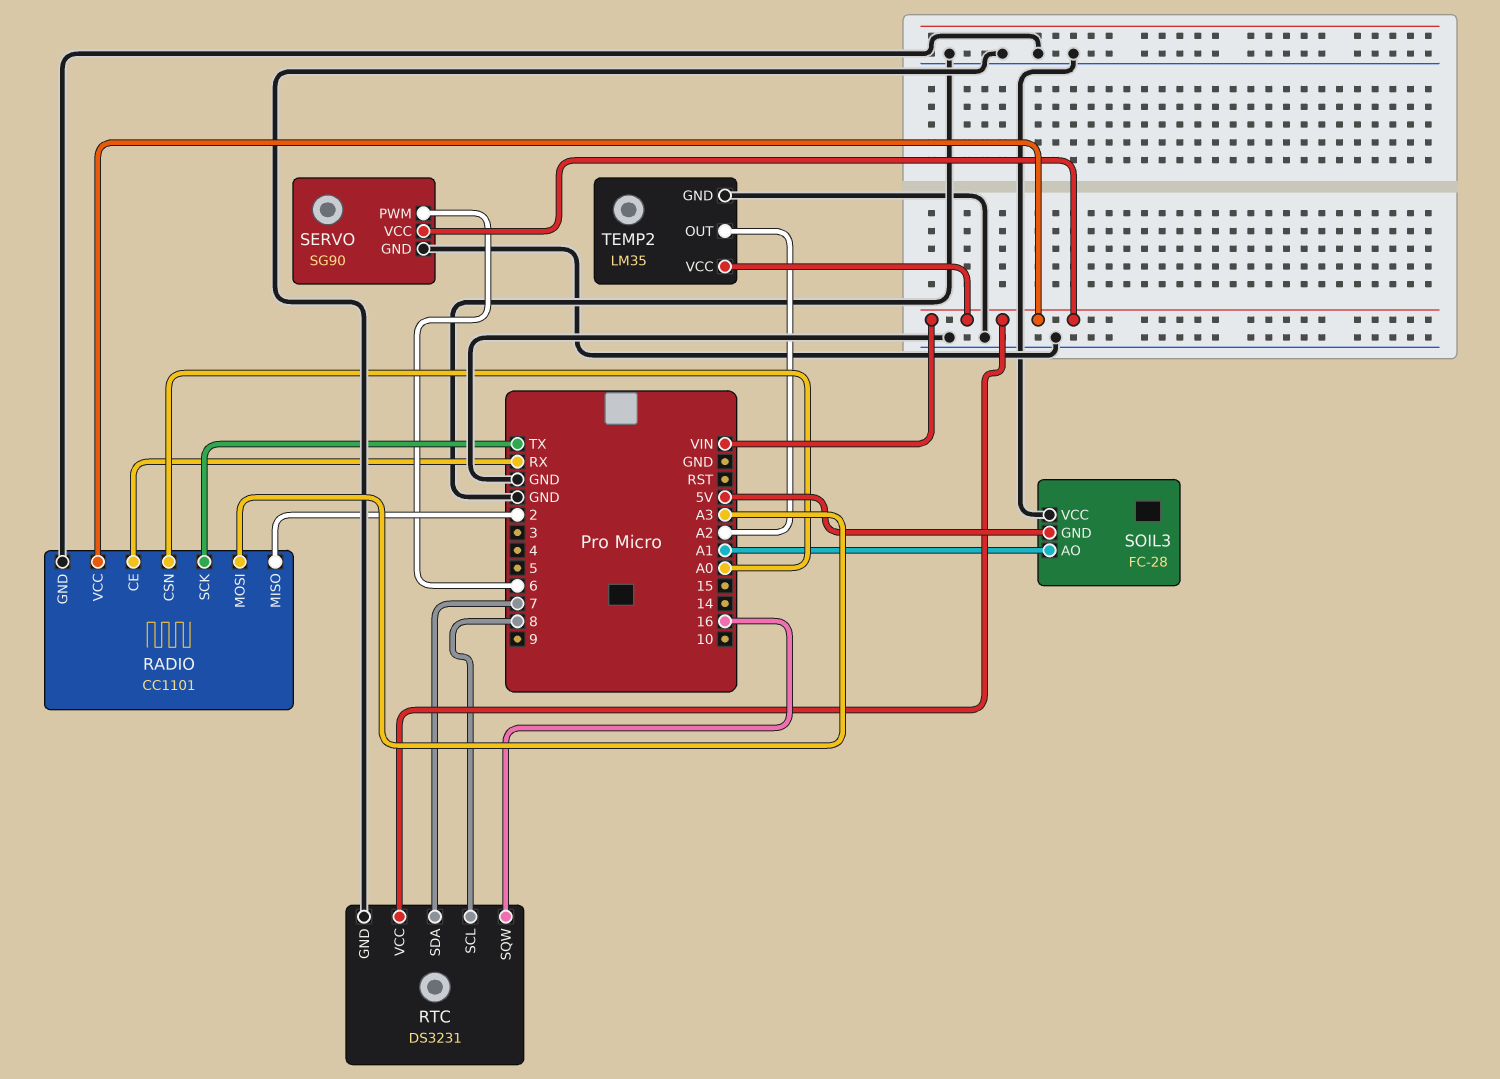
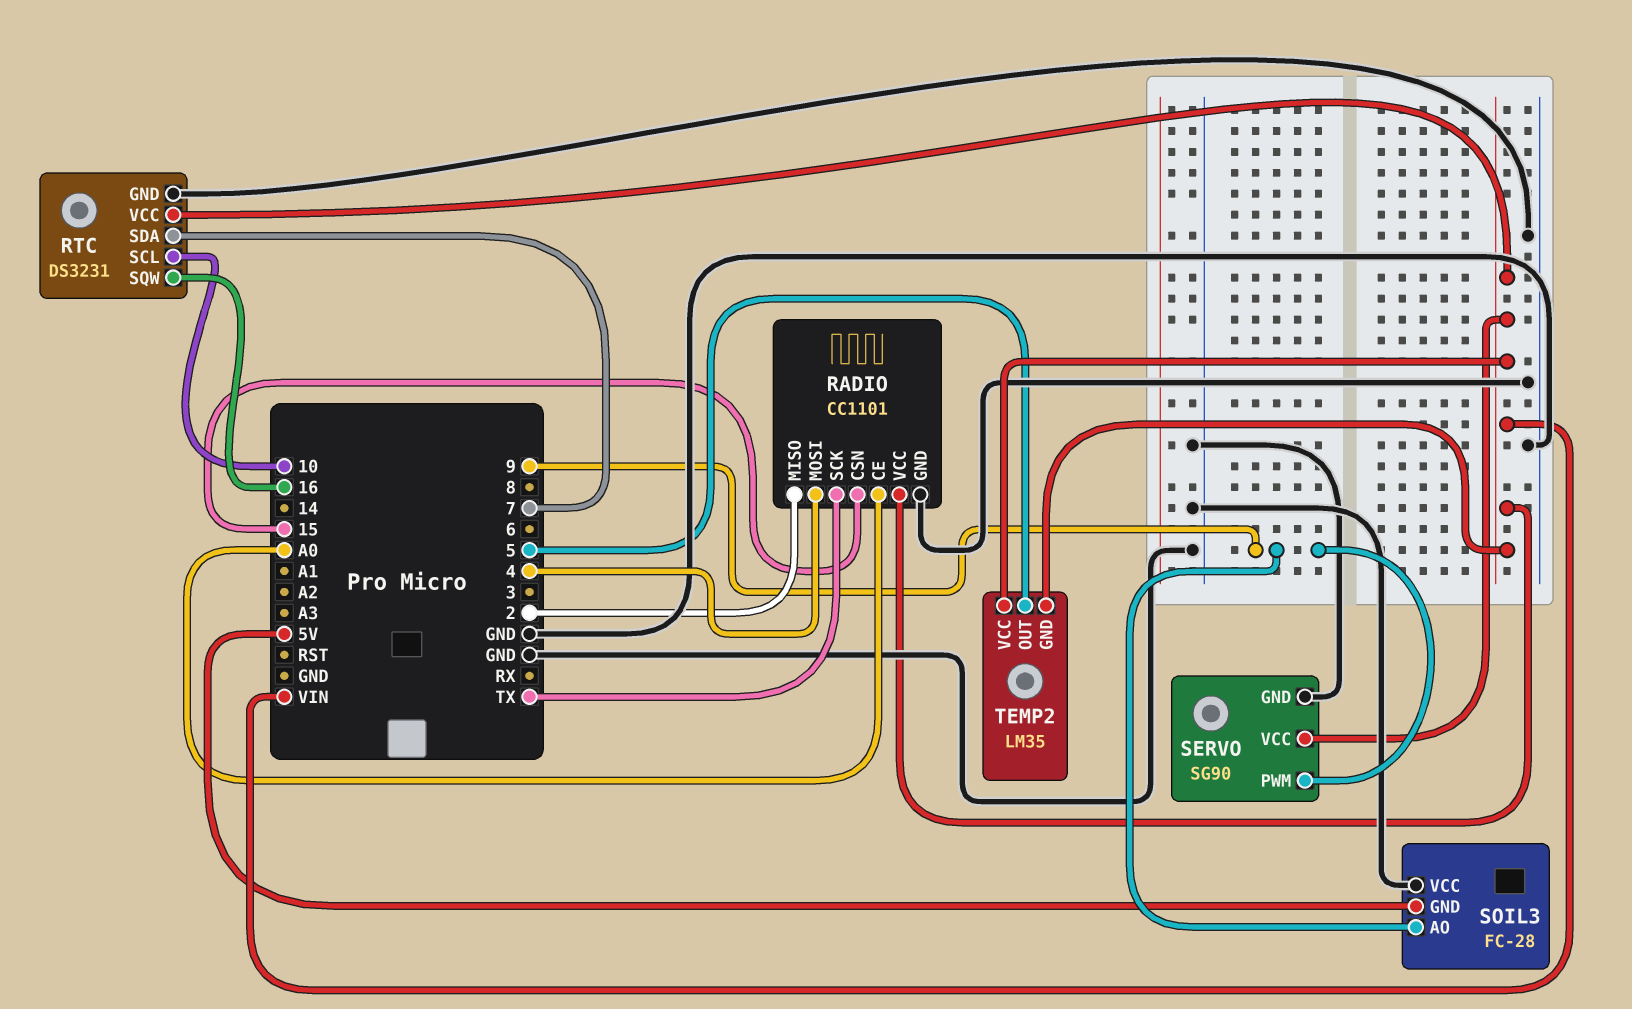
RADIO pin CE: RX -> A0
RADIO pin CSN: A0 -> 15
RADIO pin MOSI: A3 -> 4
RTC pin SCL: 8 -> 10
SERVO pin PWM: 6 -> 9
SOIL3 pin AO: A1 -> 9
TEMP2 pin GND: GND -> VIN
TEMP2 pin OUT: A2 -> 5

